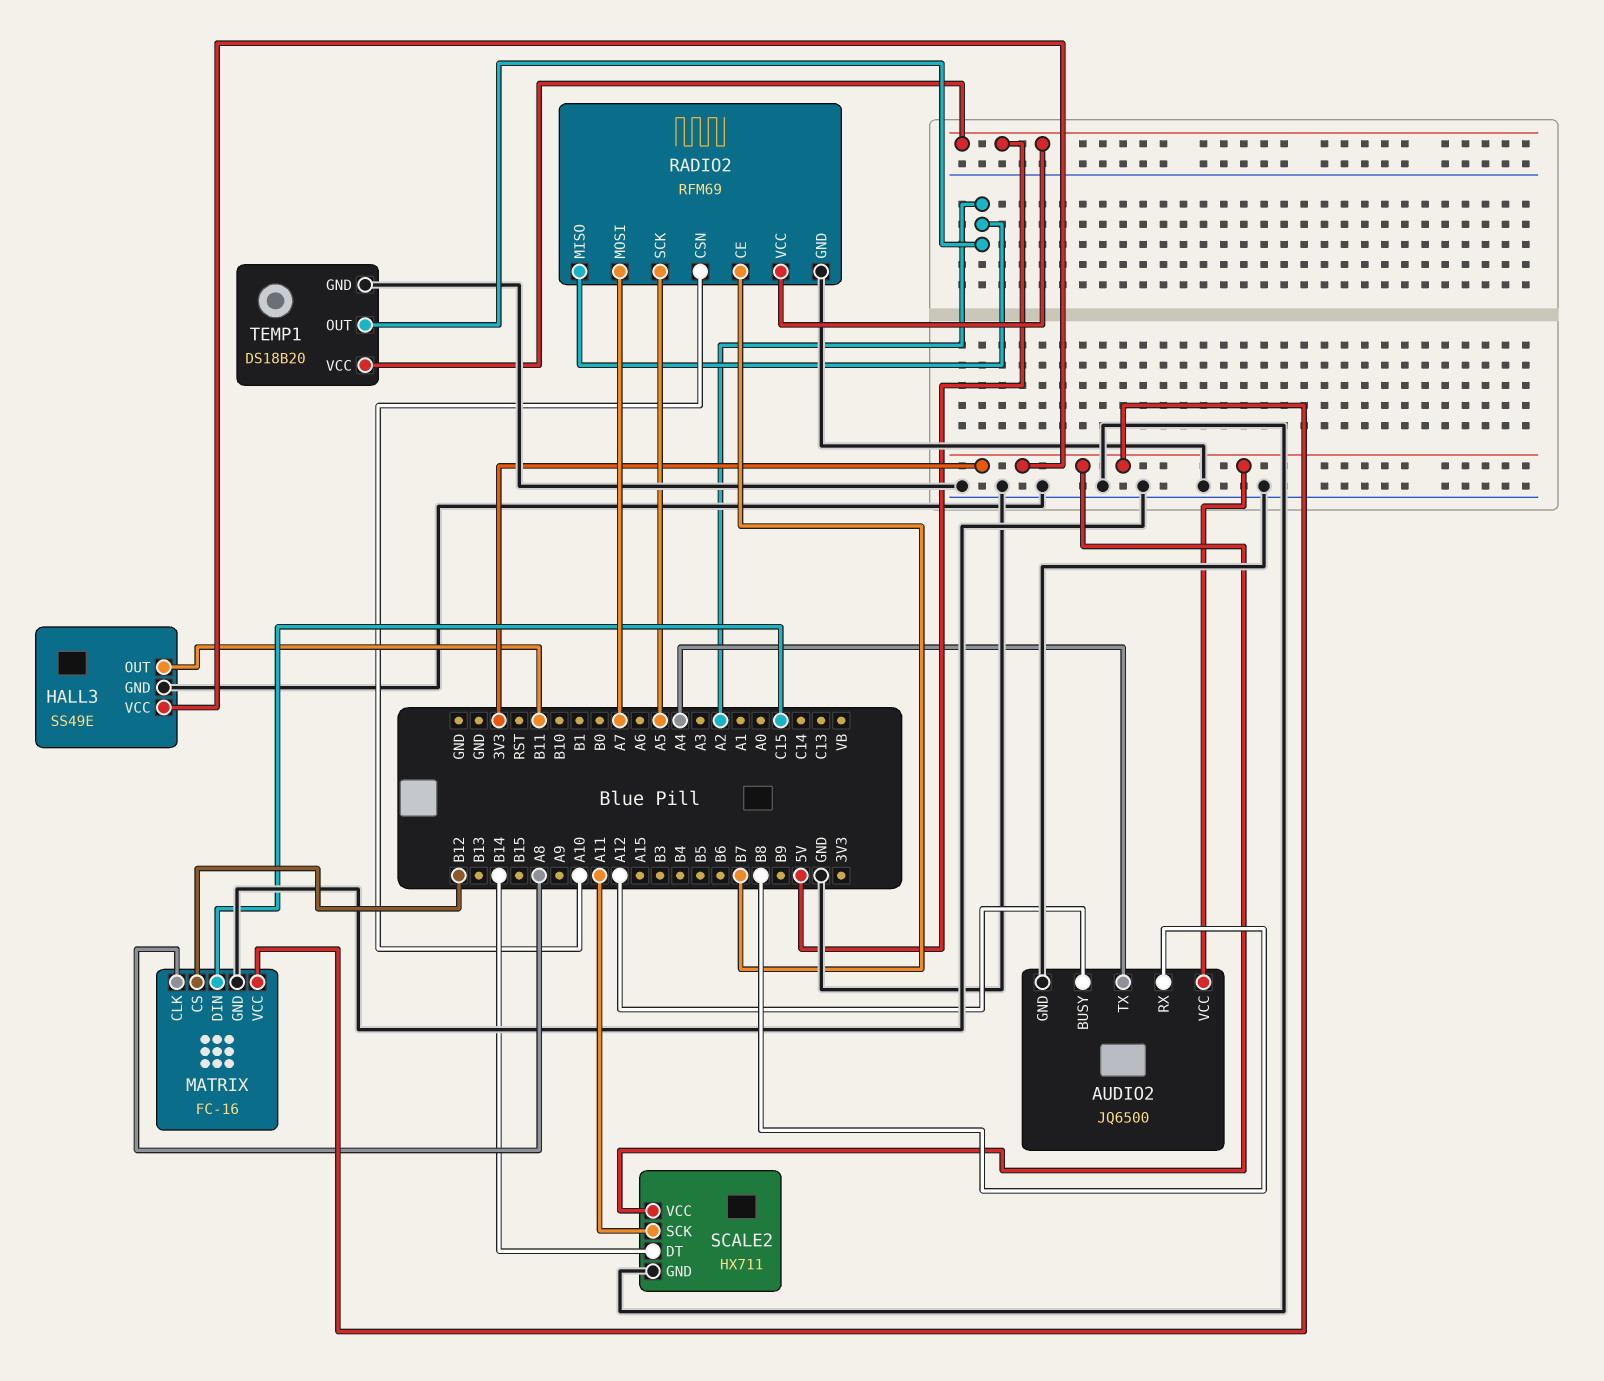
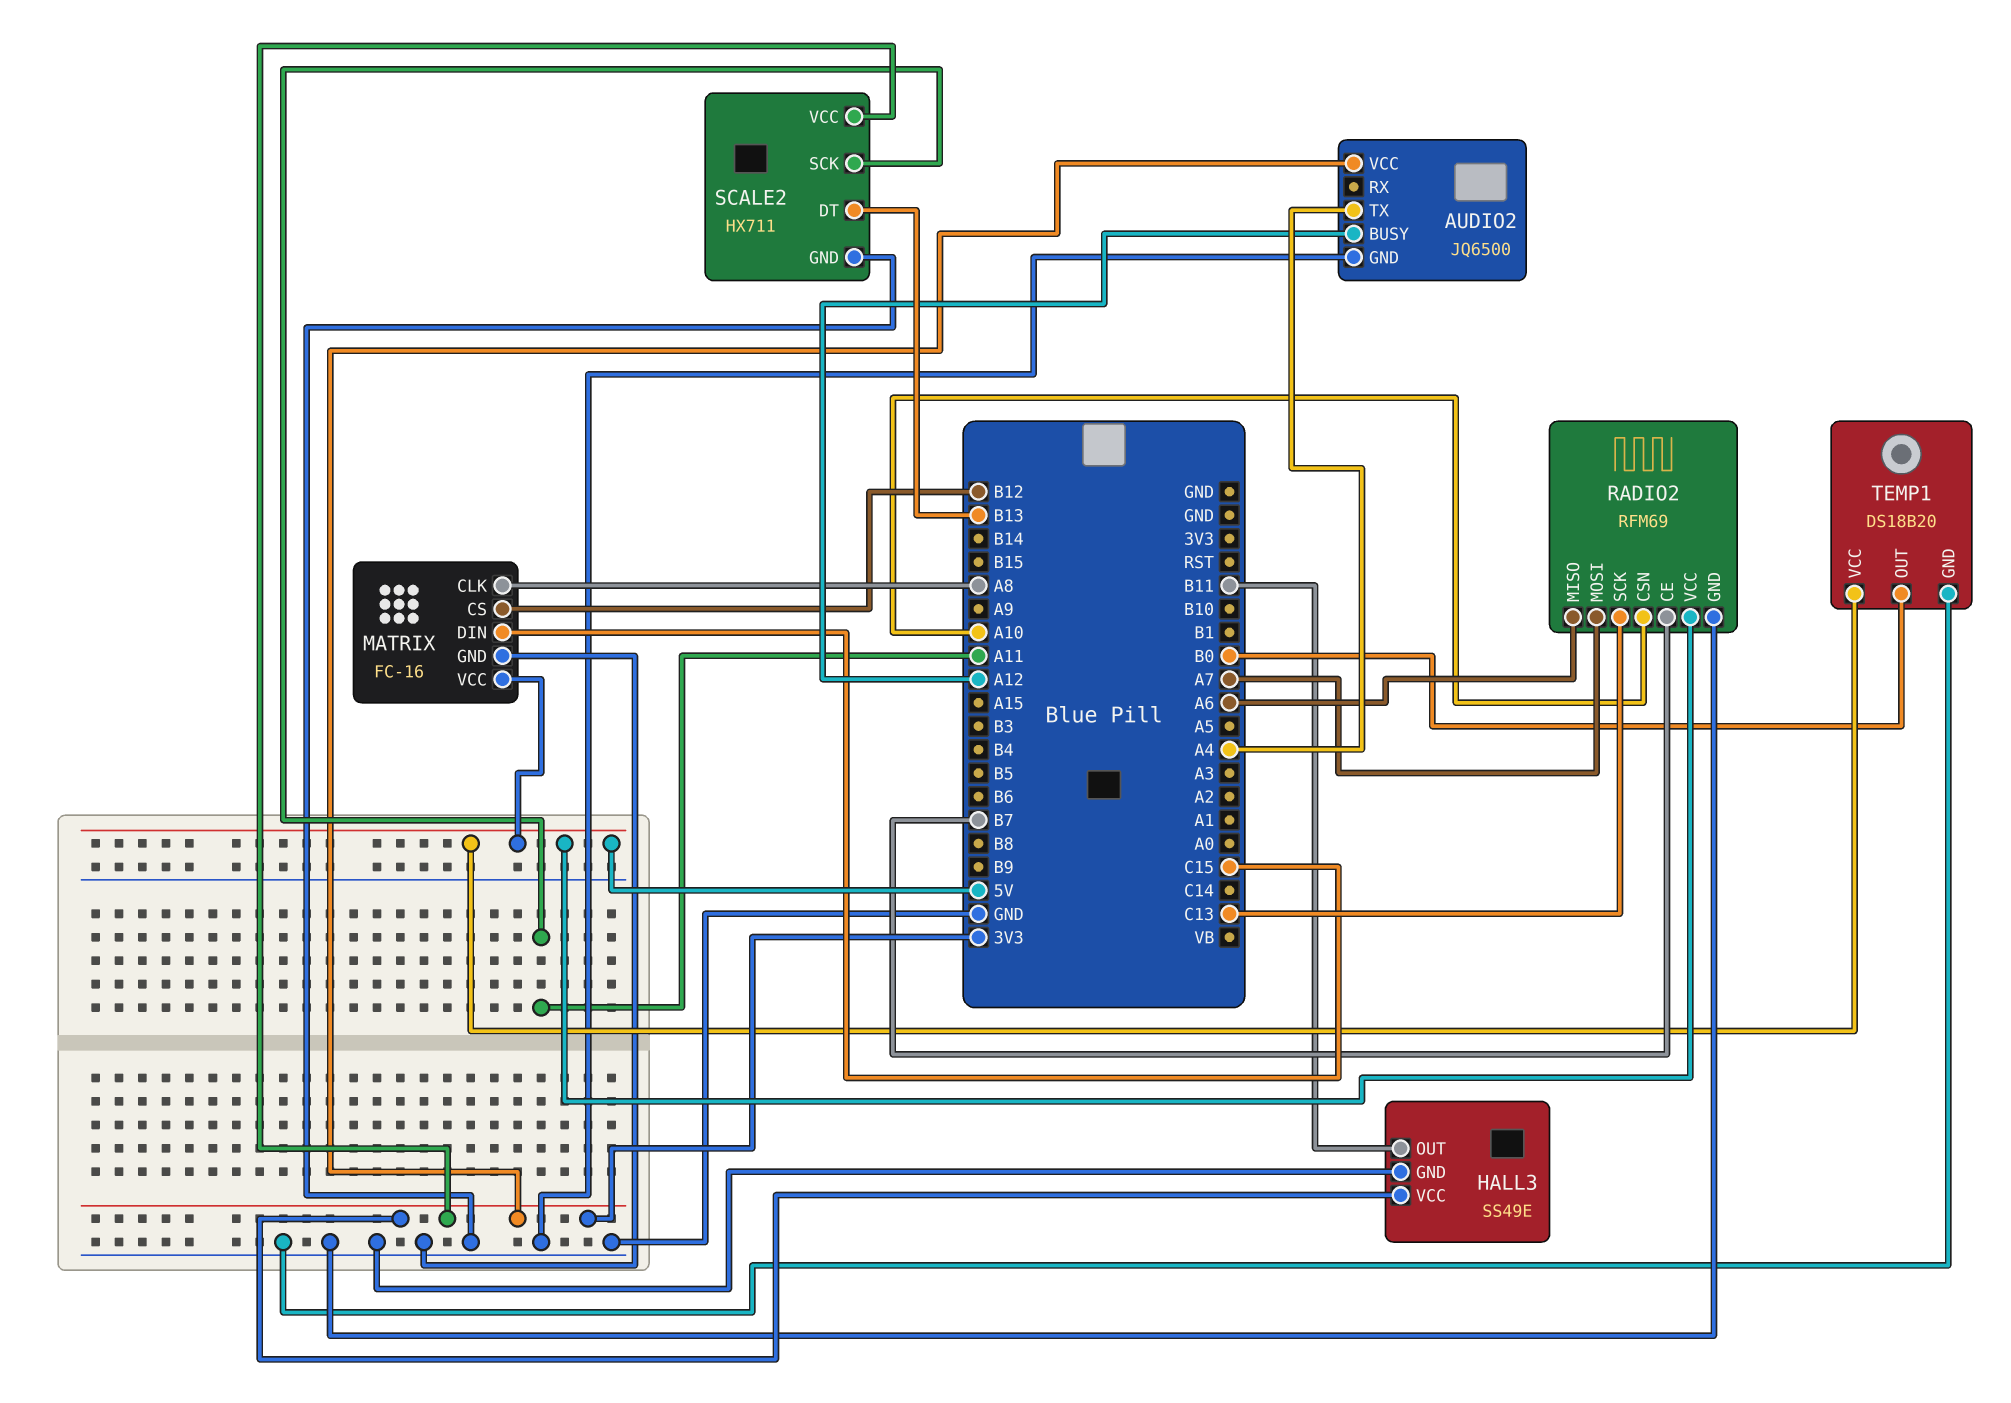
AUDIO2 pin RX: B8 -> none
MATRIX pin VCC: 3V3 -> 5V
RADIO2 pin MISO: A2 -> A6
RADIO2 pin SCK: A5 -> C13
SCALE2 pin DT: B14 -> B13
TEMP1 pin OUT: A2 -> B0

